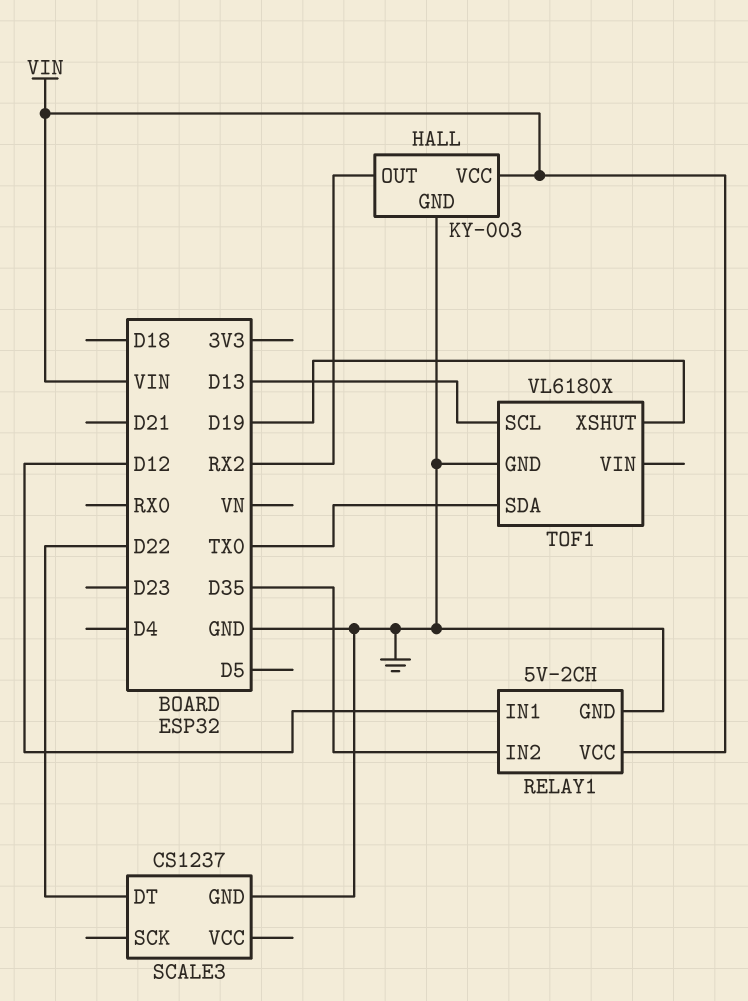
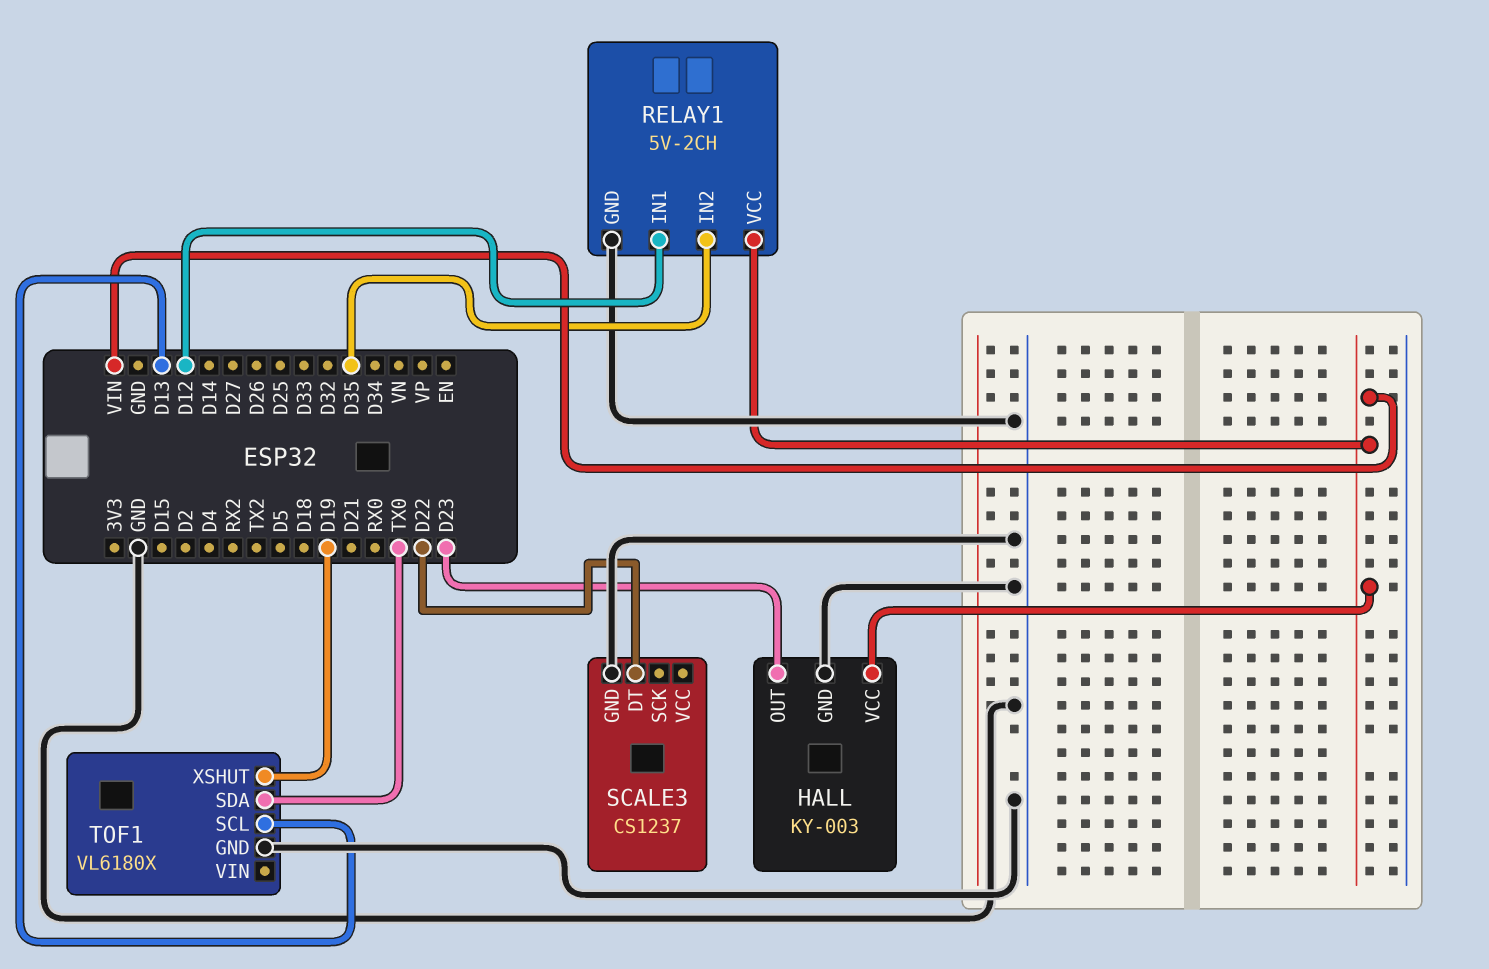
HALL pin OUT: RX2 -> D23

